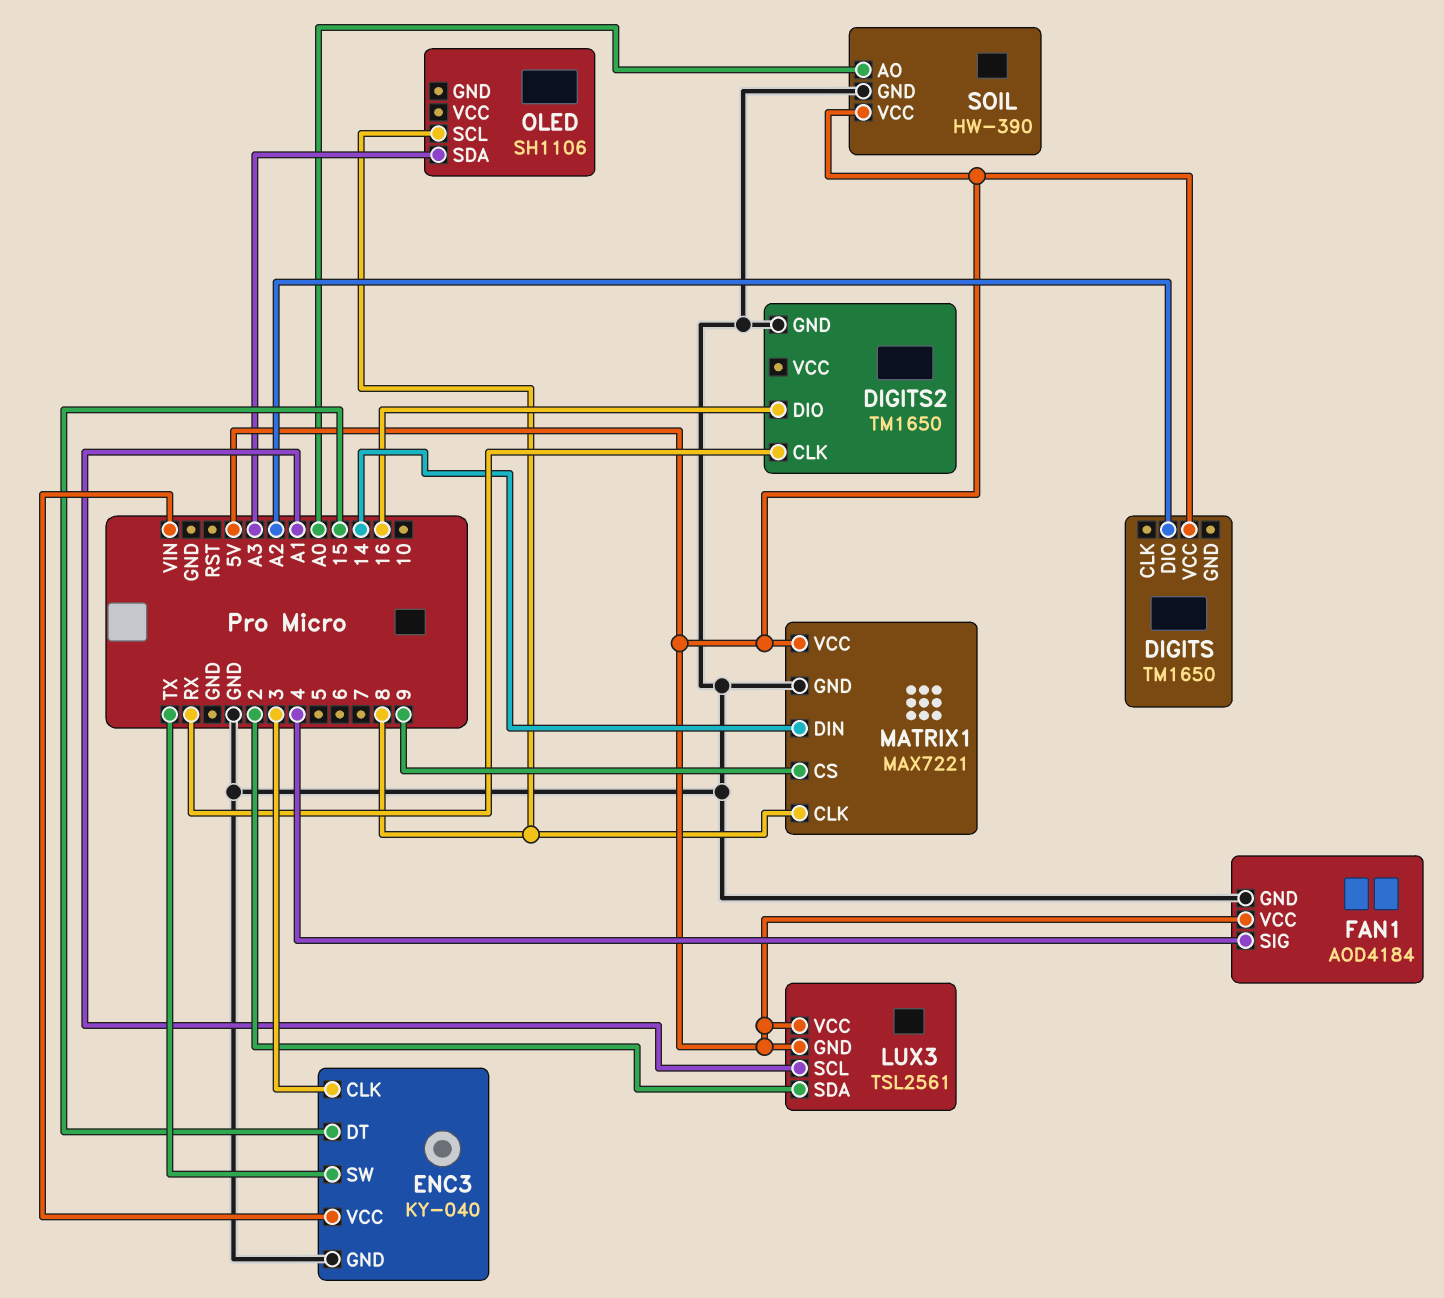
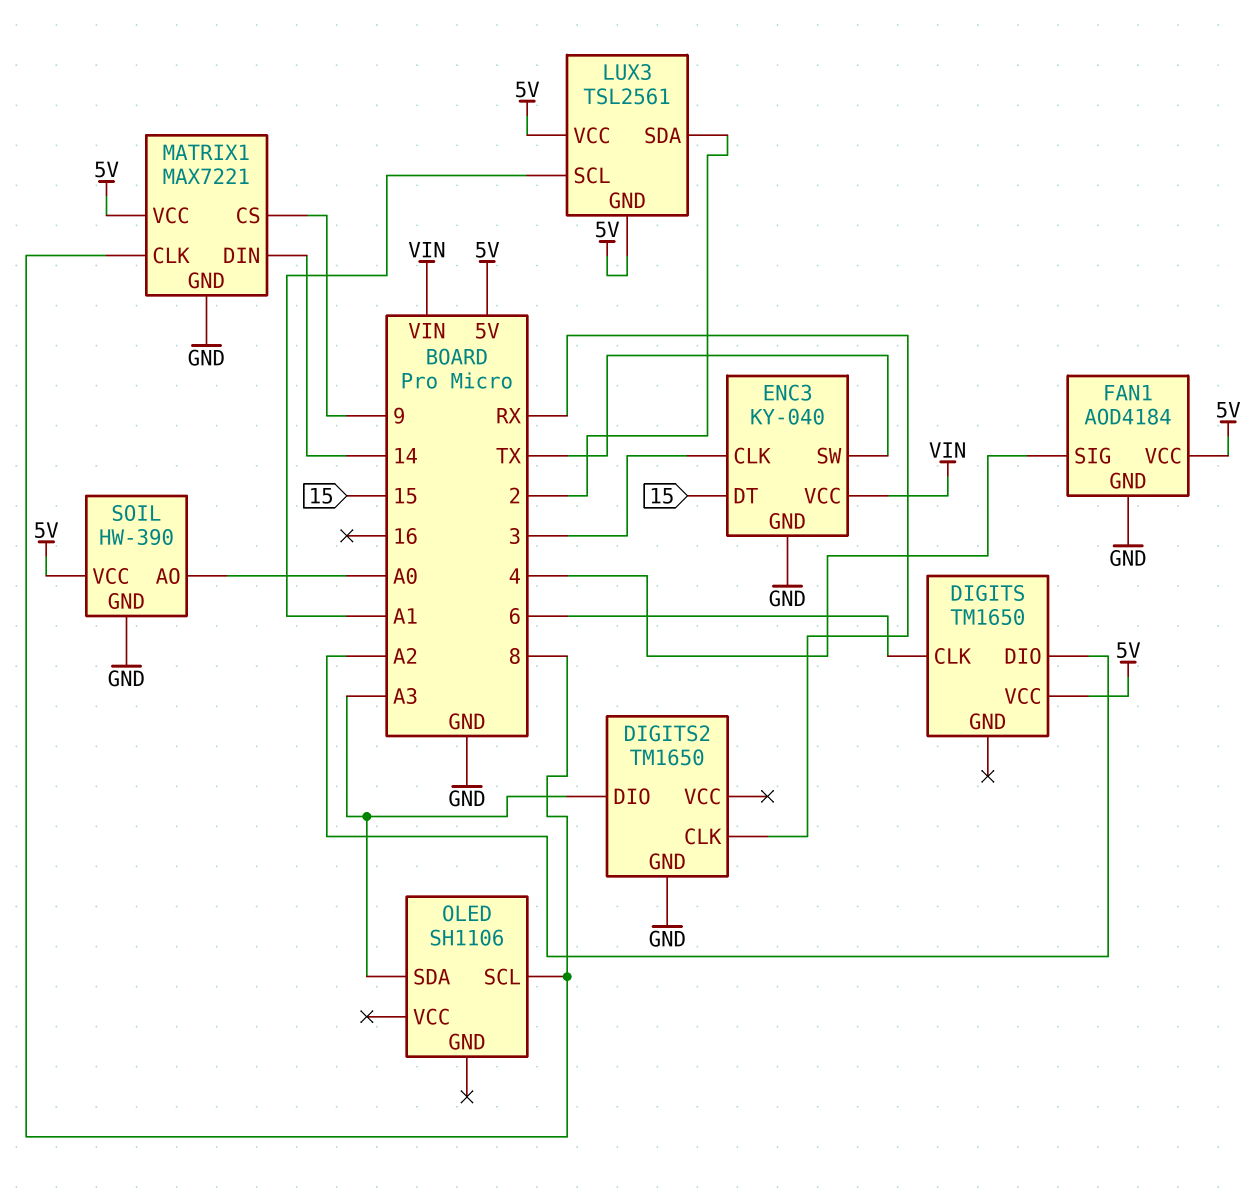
DIGITS pin CLK: none -> 6
DIGITS2 pin DIO: 16 -> A3

